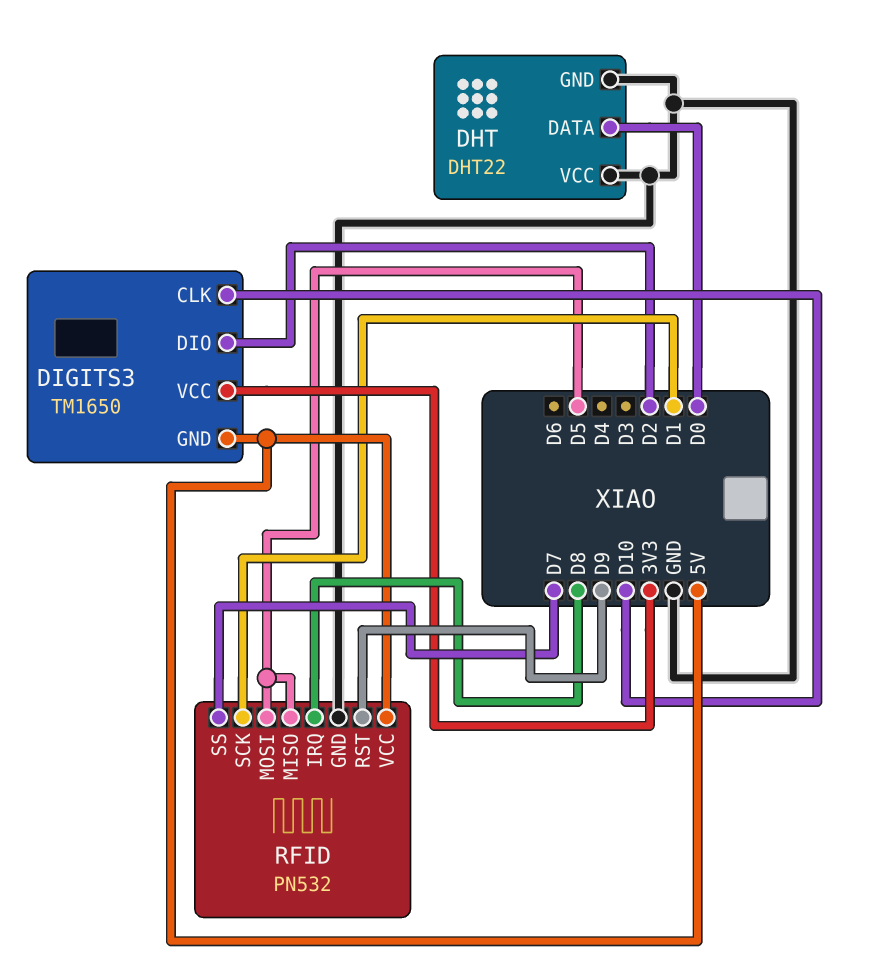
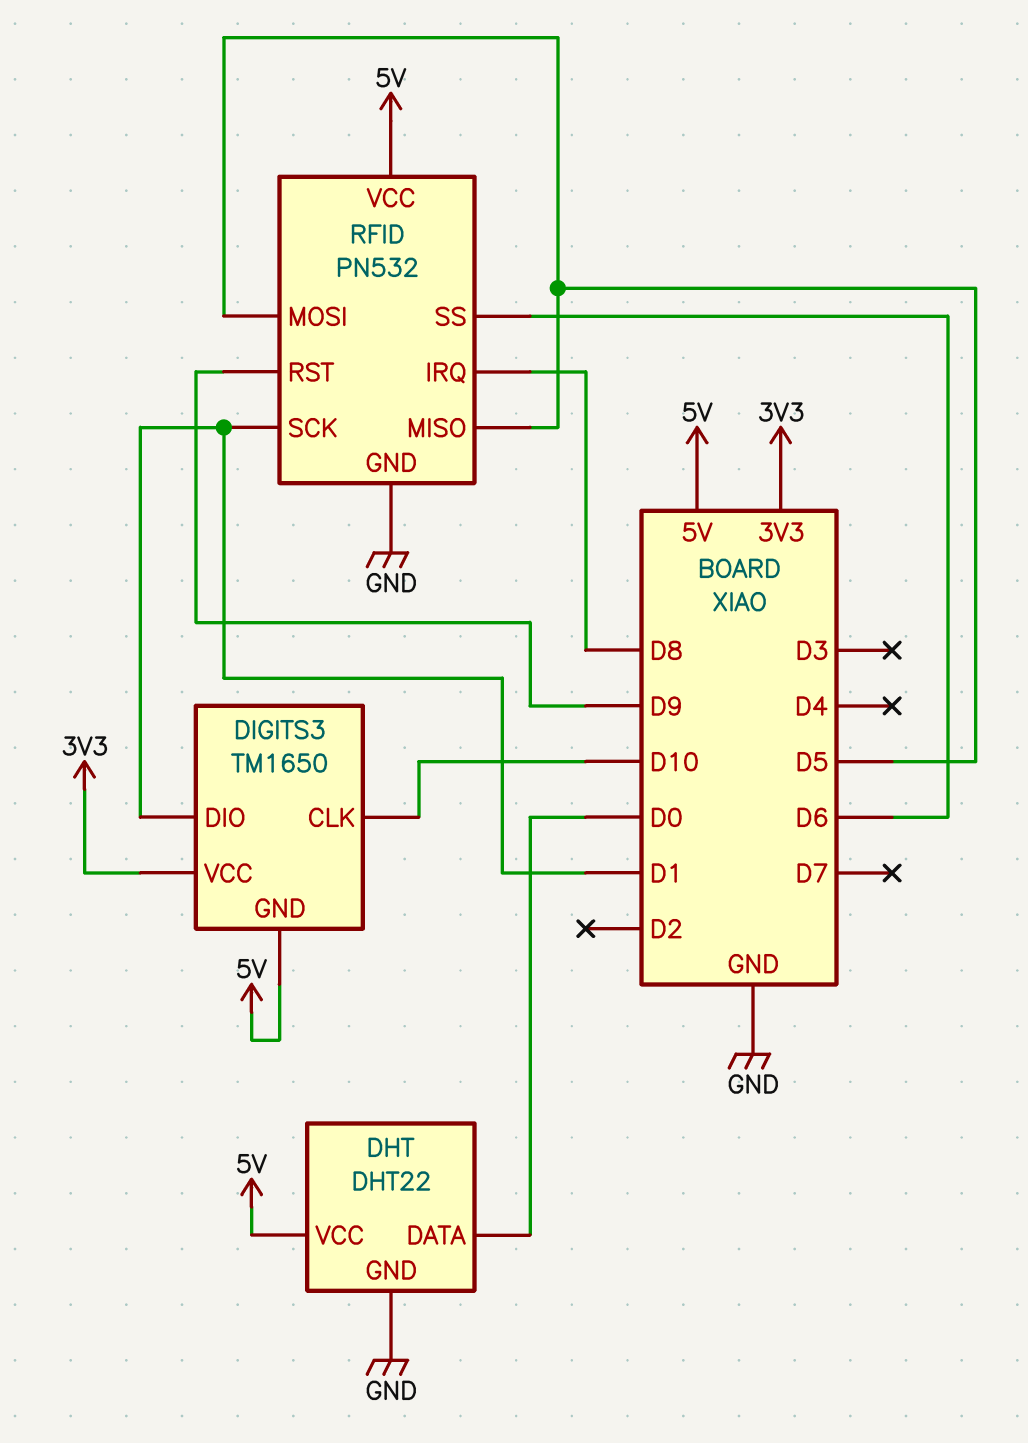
DHT pin VCC: GND -> 5V
DIGITS3 pin DIO: D2 -> D1
RFID pin SS: D7 -> D6

